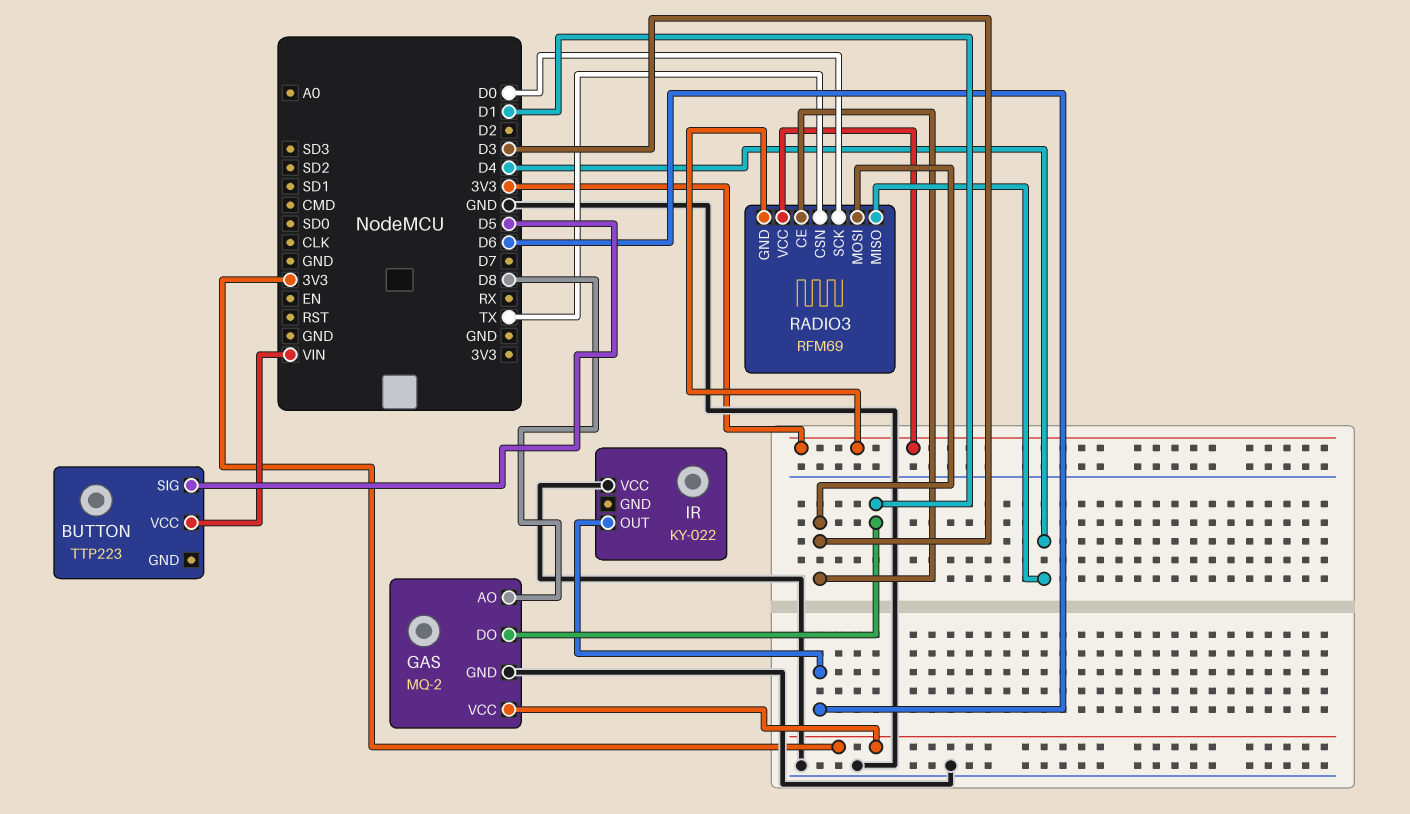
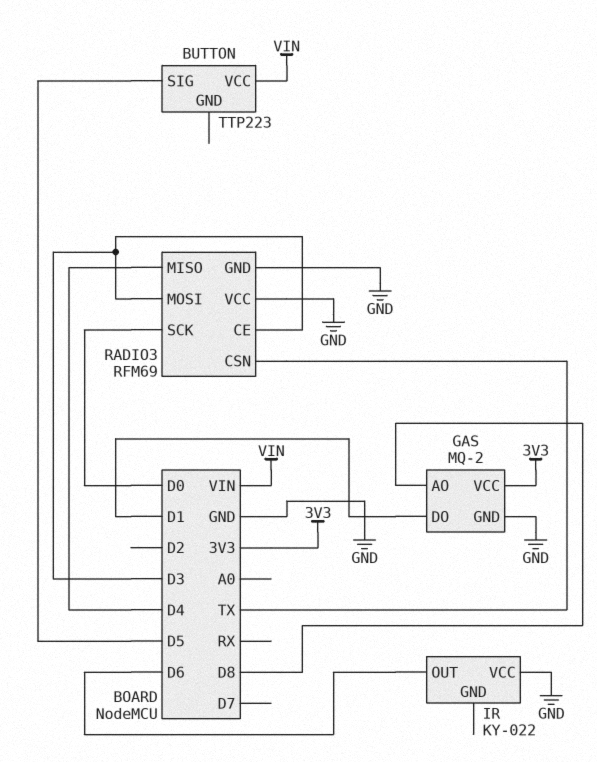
RADIO3 pin GND: 3V3 -> GND
RADIO3 pin VCC: 3V3 -> GND

